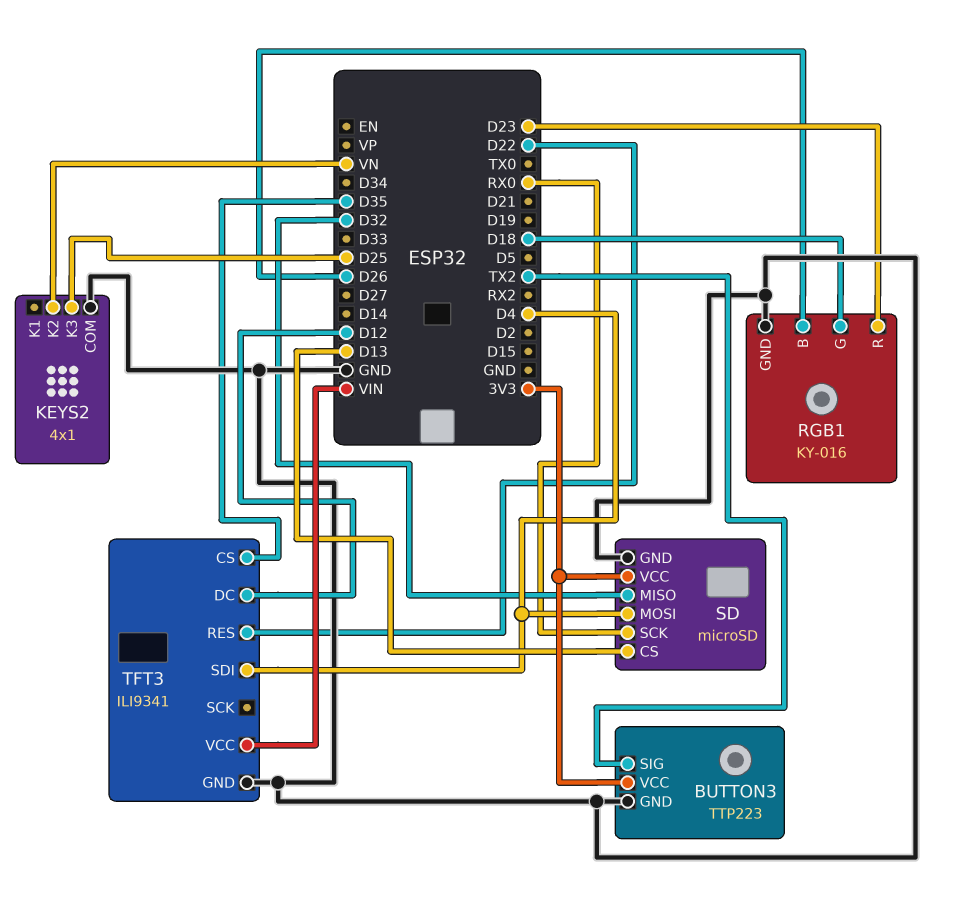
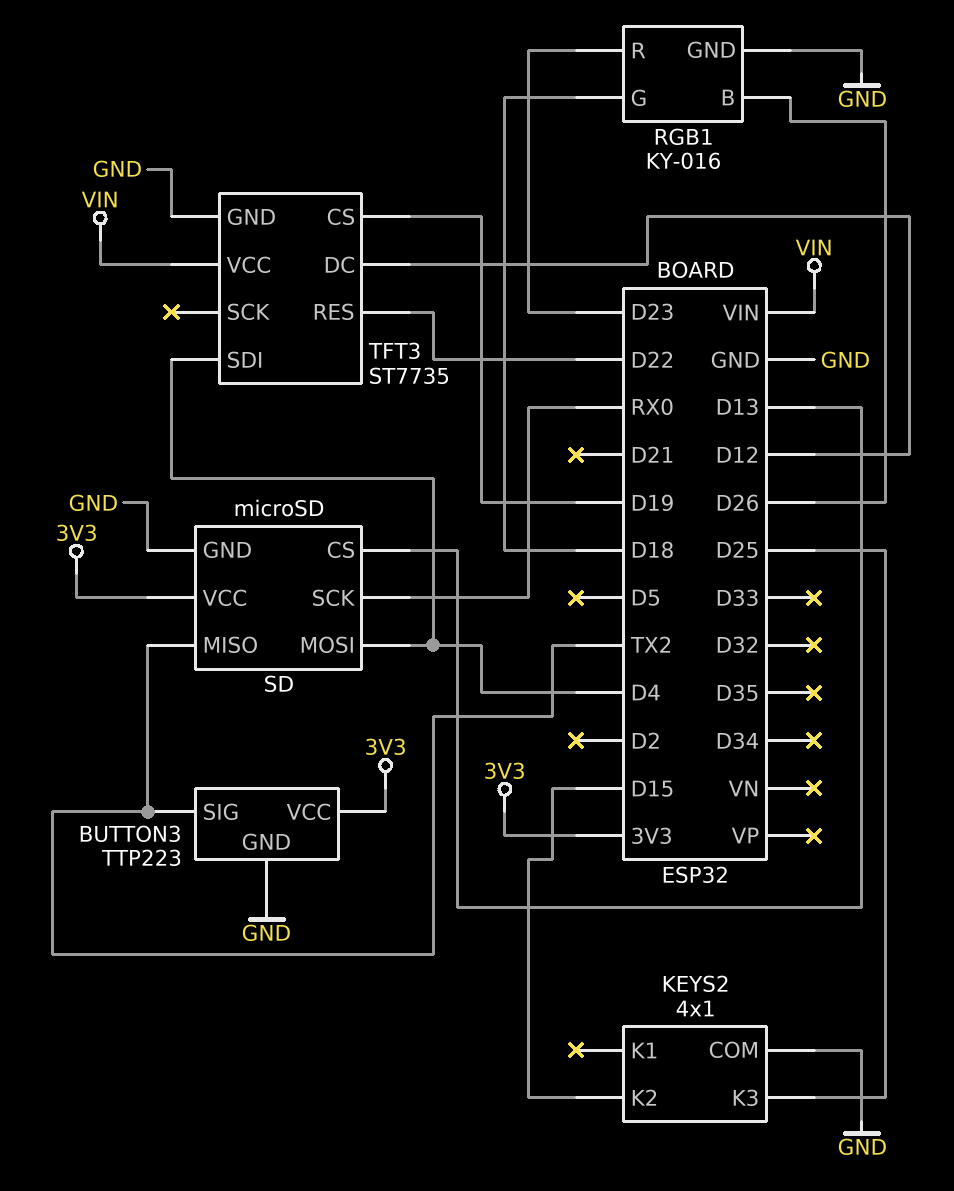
KEYS2 pin K2: VN -> D15
SD pin MISO: D32 -> TX2
TFT3: ILI9341 -> ST7735
TFT3 pin CS: D35 -> D19

